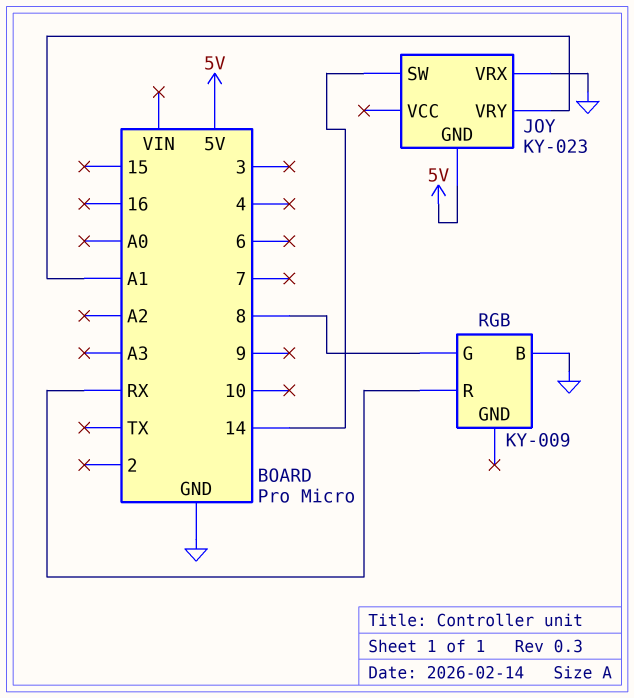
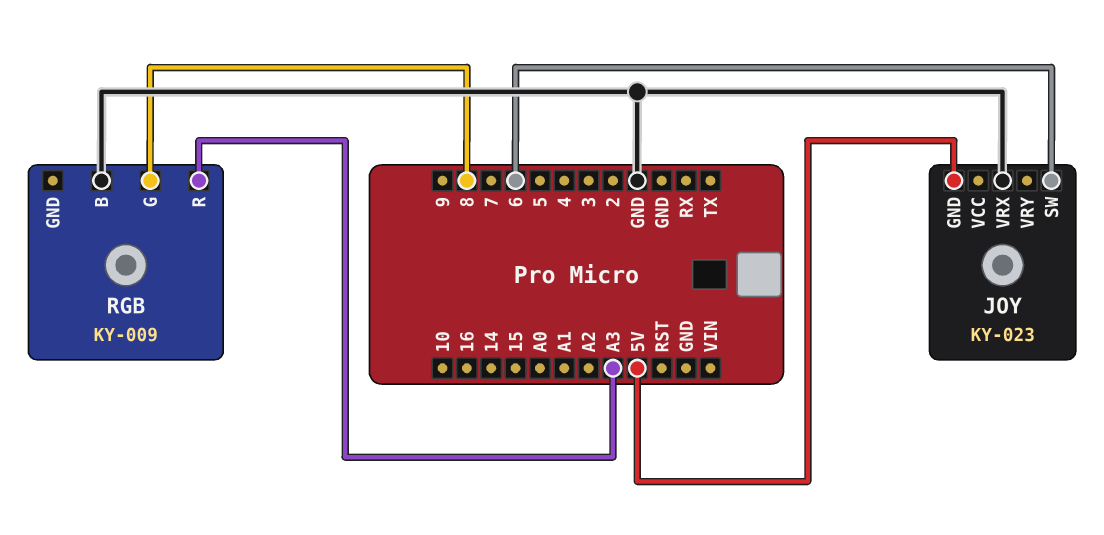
JOY pin SW: 14 -> 6
JOY pin VRY: A1 -> none
RGB pin R: RX -> A3

